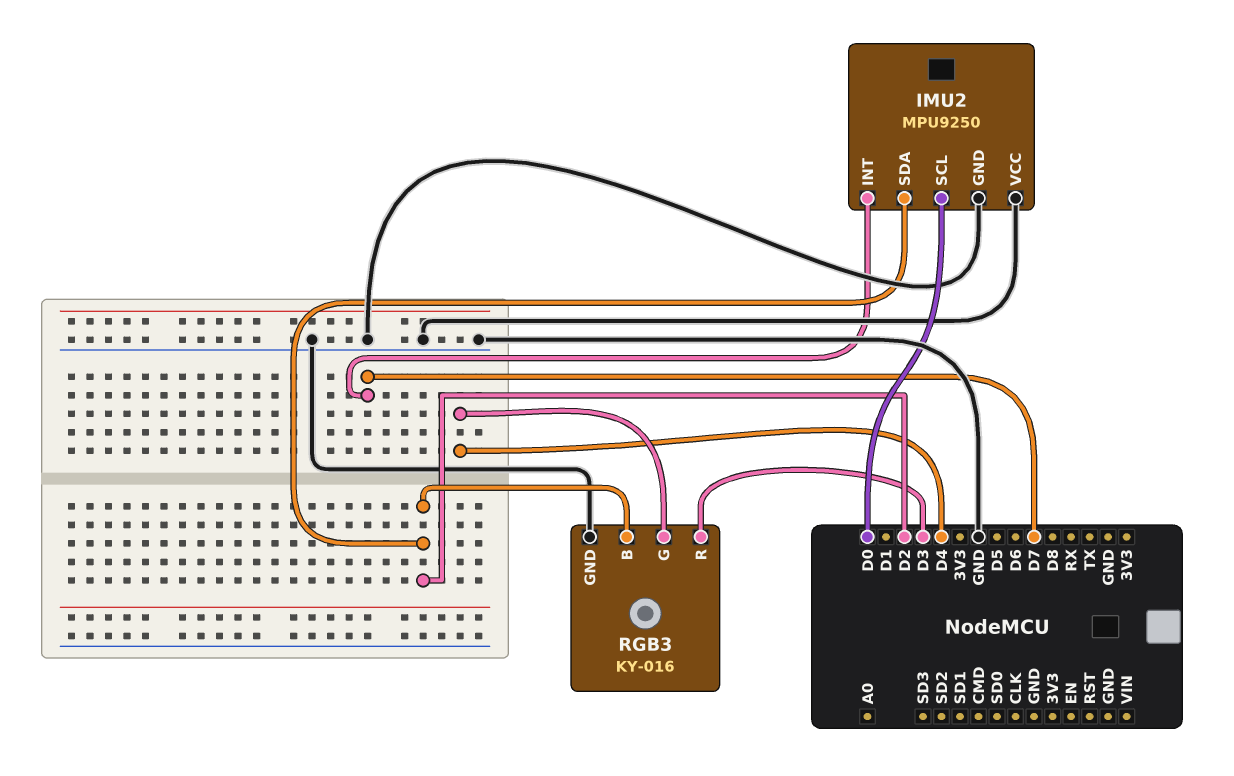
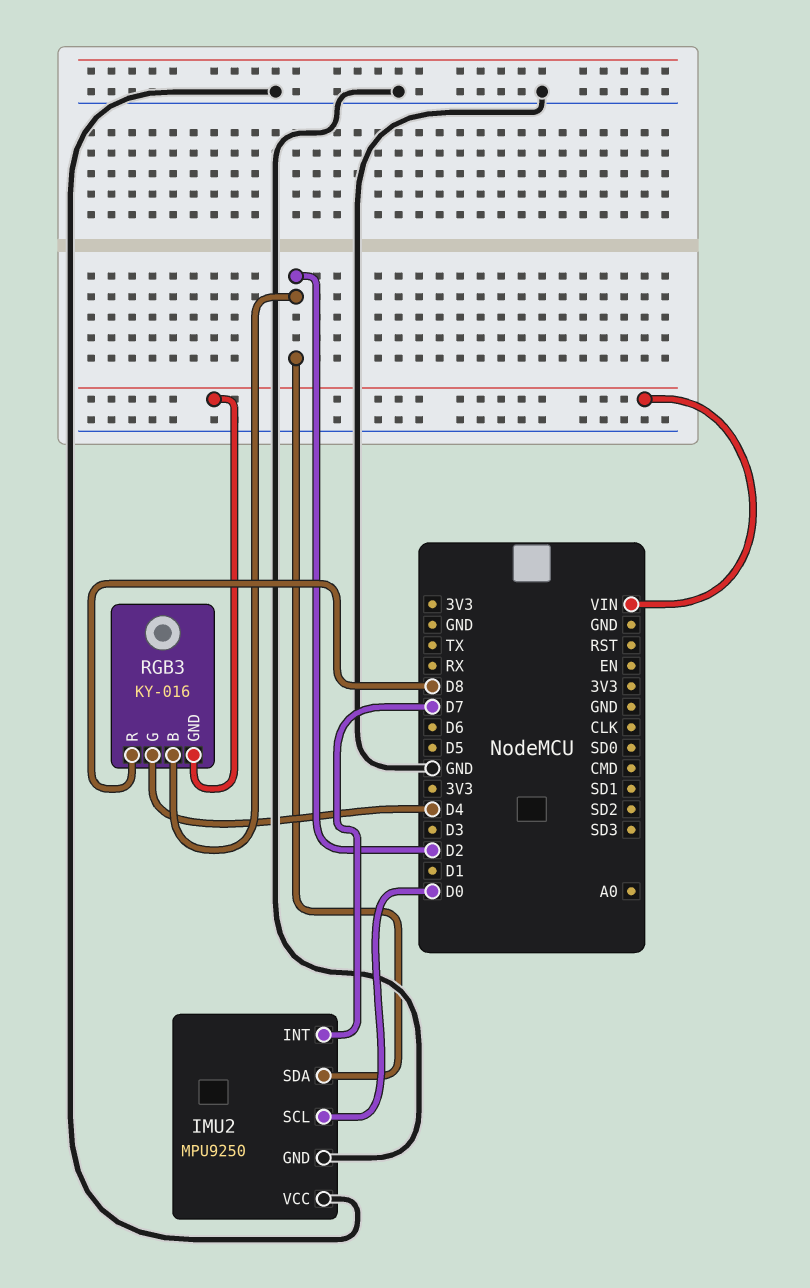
RGB3 pin GND: GND -> VIN
RGB3 pin R: D3 -> D8

